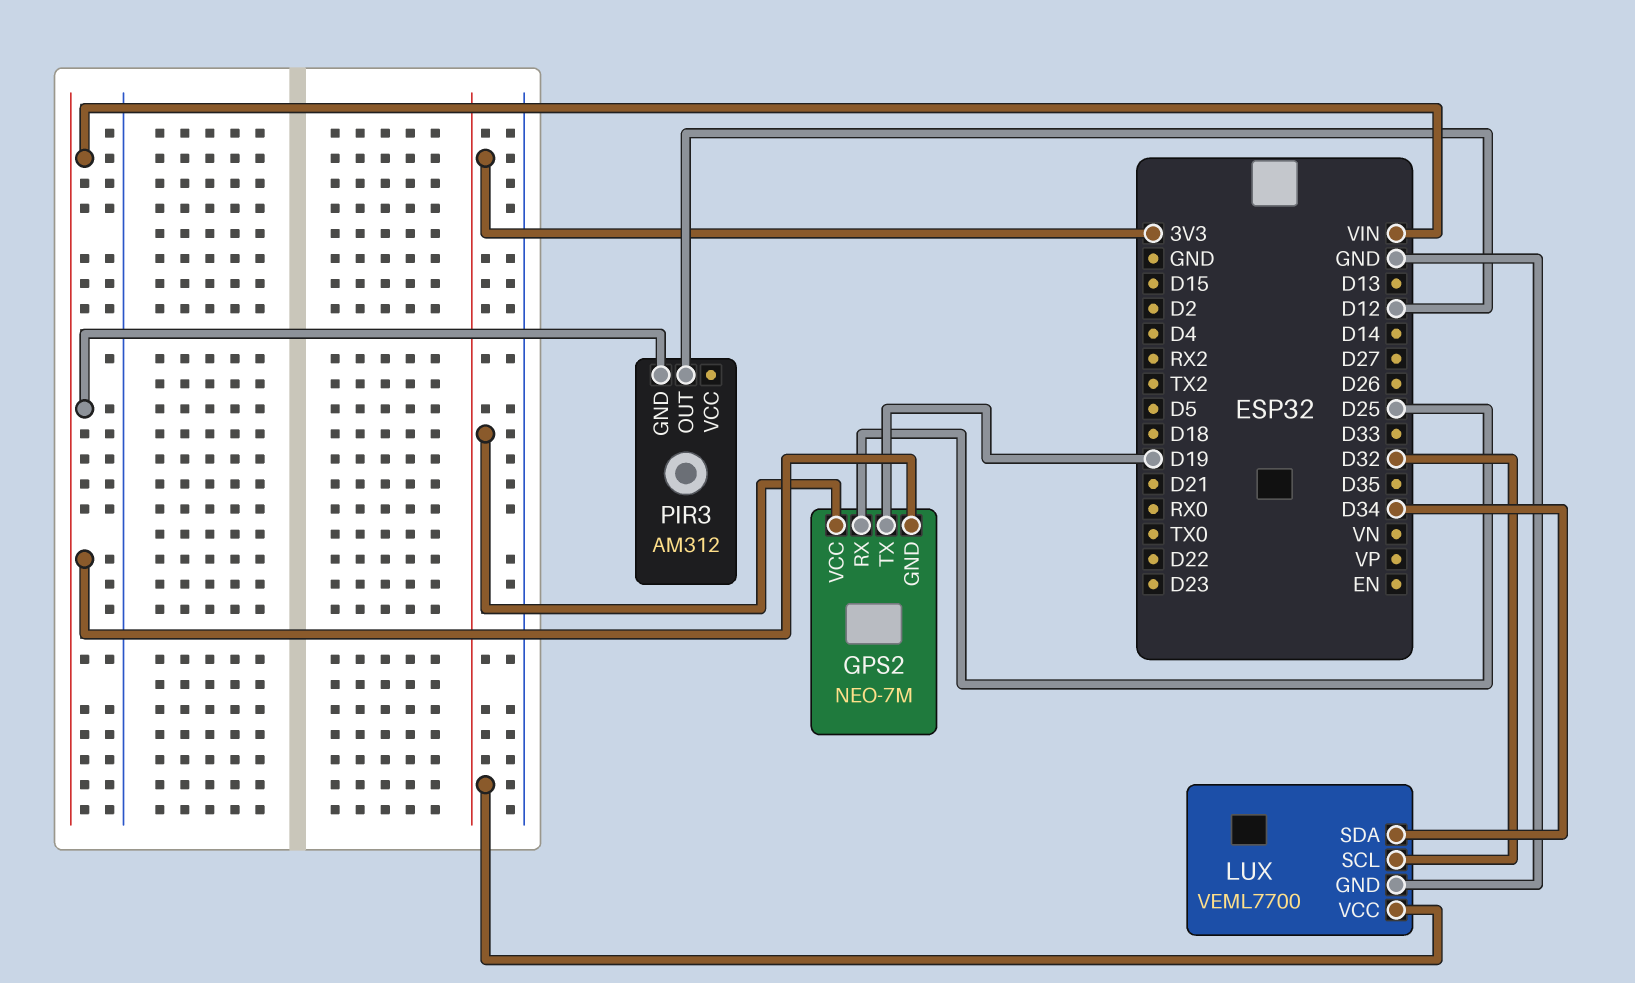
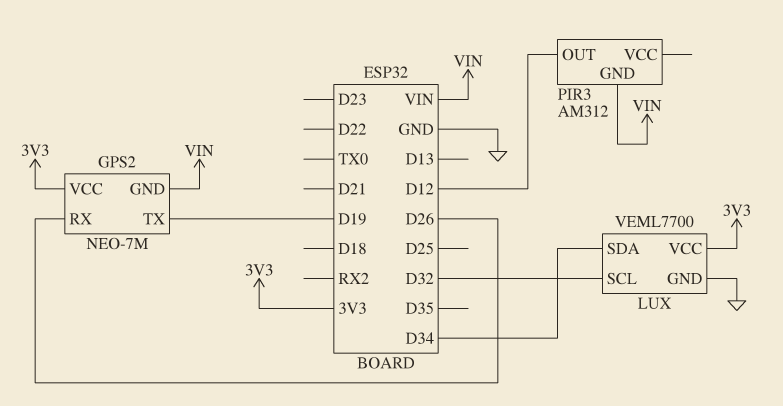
GPS2 pin RX: D25 -> D26

